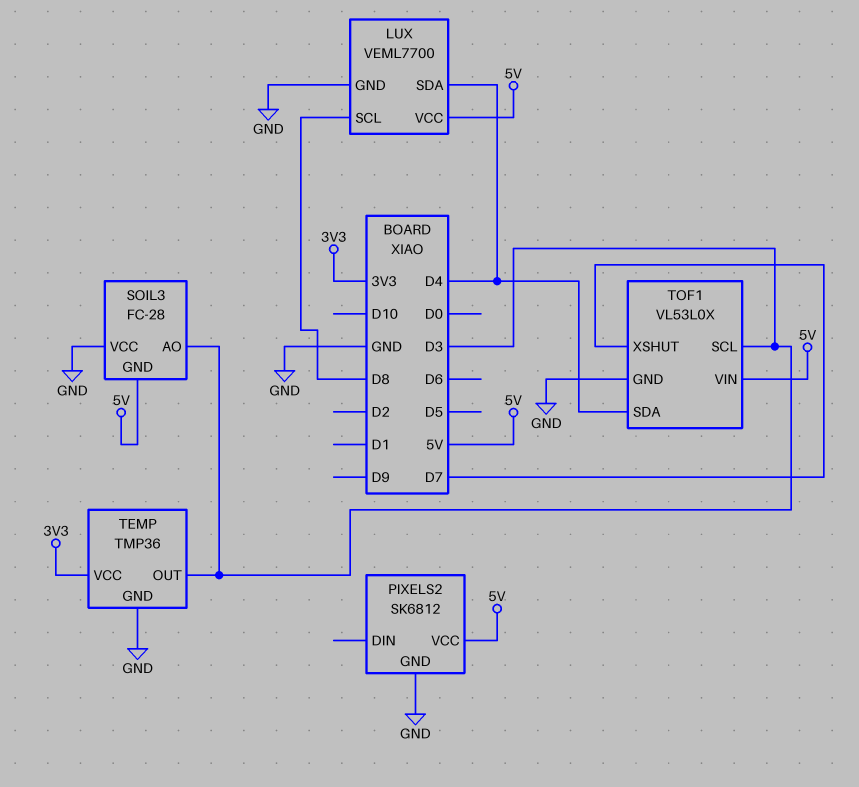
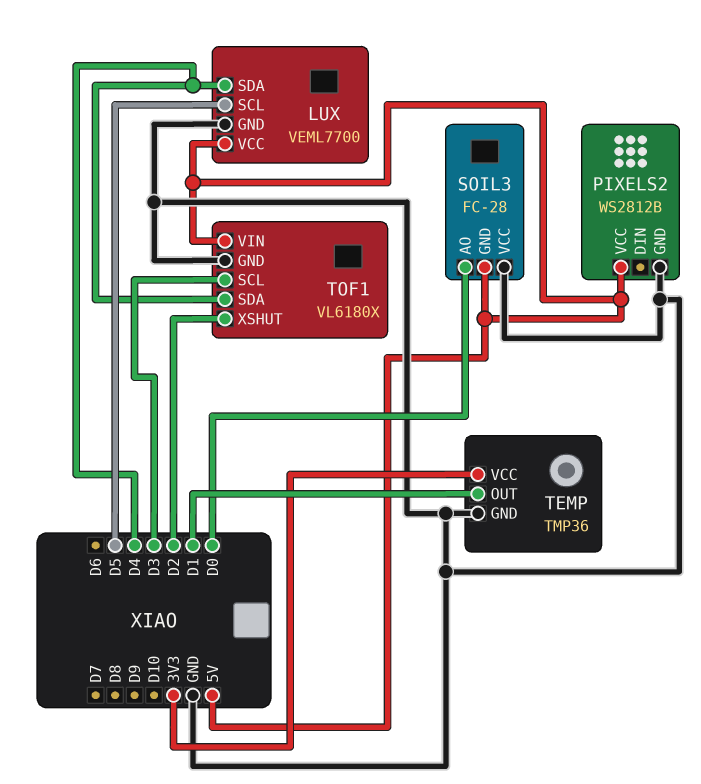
LUX pin SCL: D8 -> D5
PIXELS2: SK6812 -> WS2812B
SOIL3 pin AO: D3 -> D0
TEMP pin OUT: D3 -> D1
TOF1: VL53L0X -> VL6180X
TOF1 pin XSHUT: D7 -> D2

